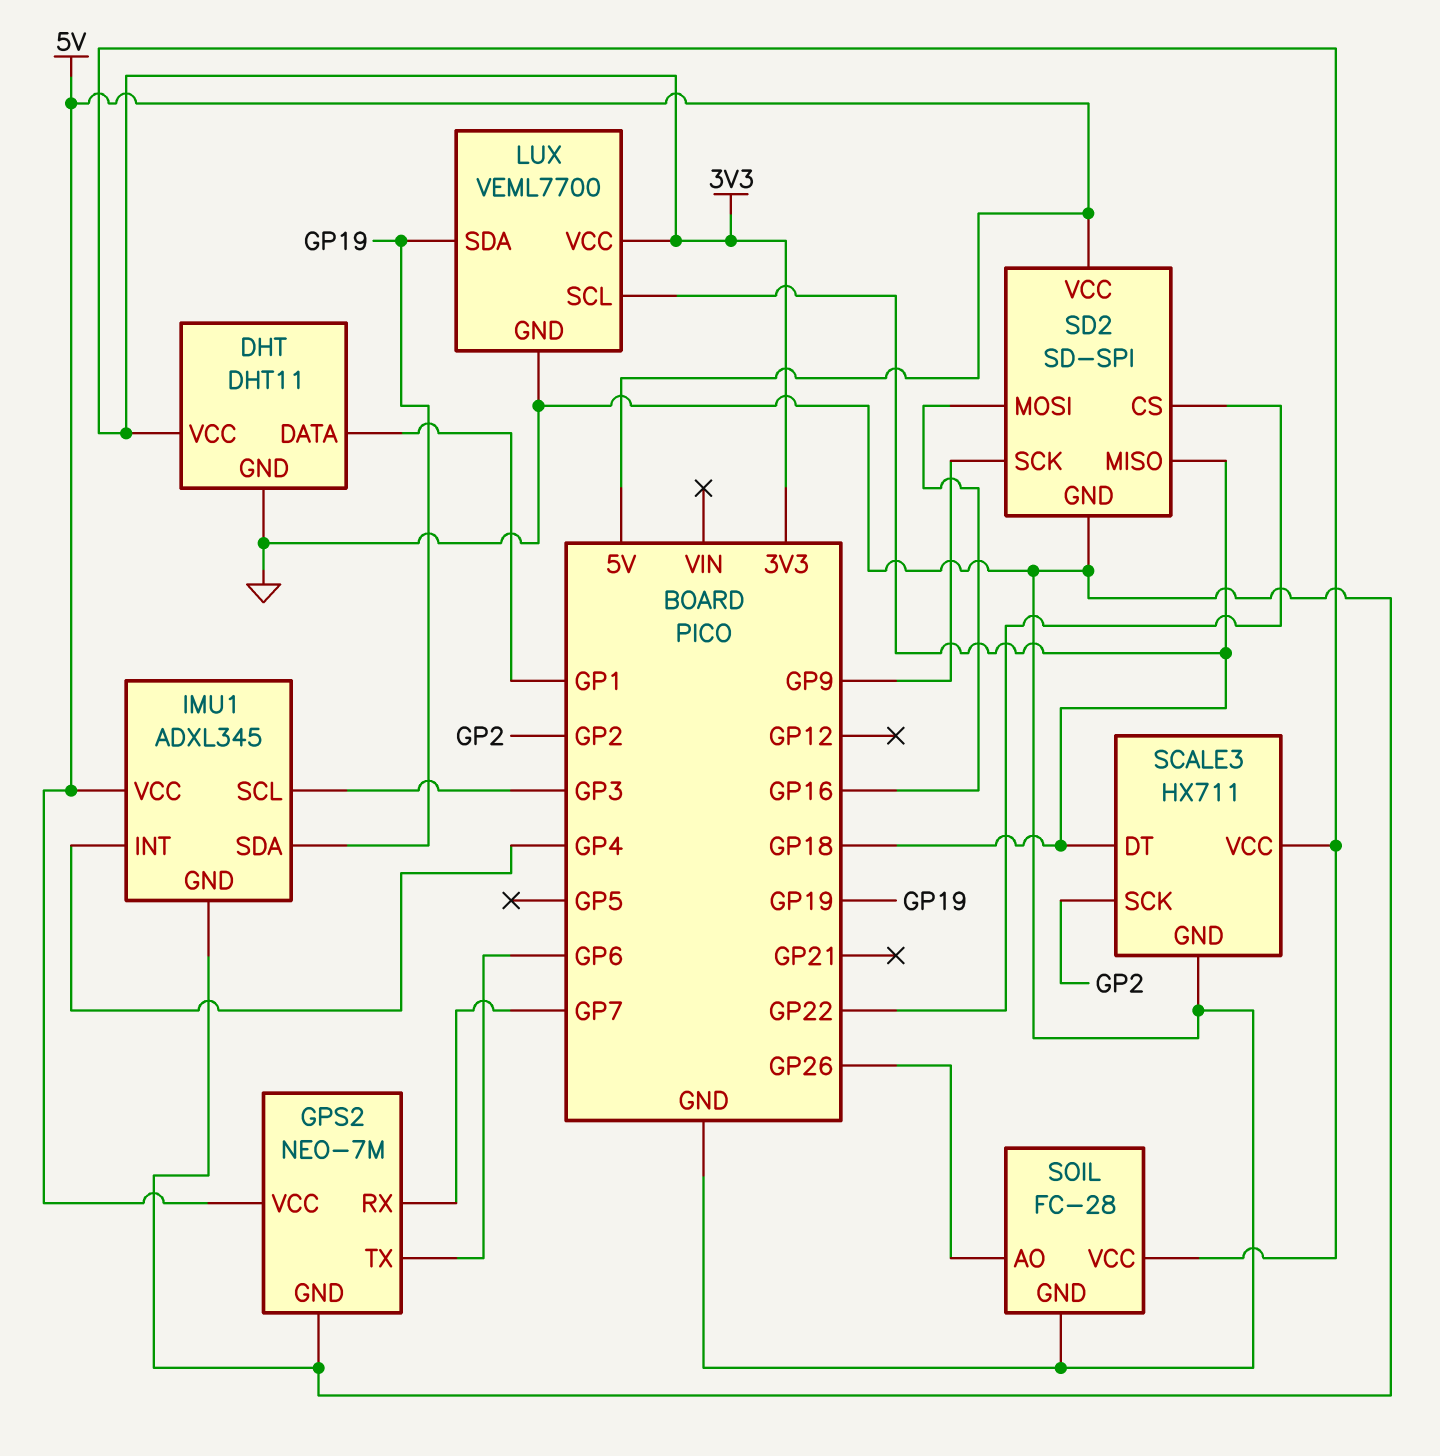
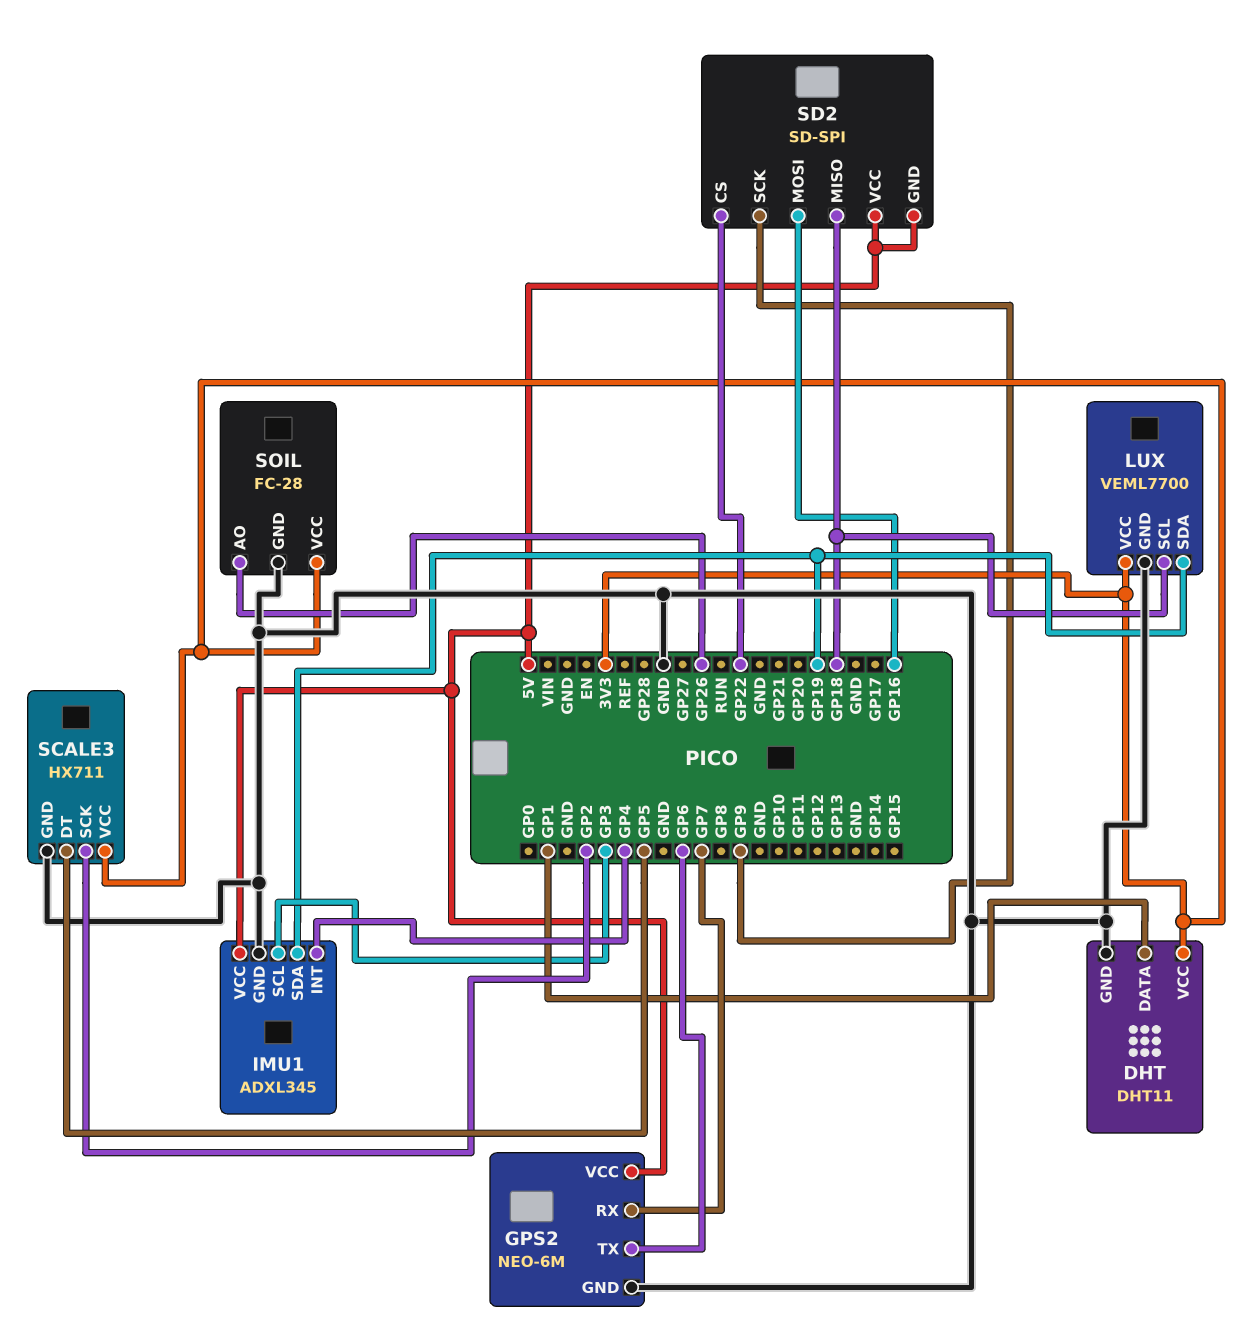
GPS2: NEO-7M -> NEO-6M
SCALE3 pin DT: GP18 -> GP5
SD2 pin GND: GND -> 5V

